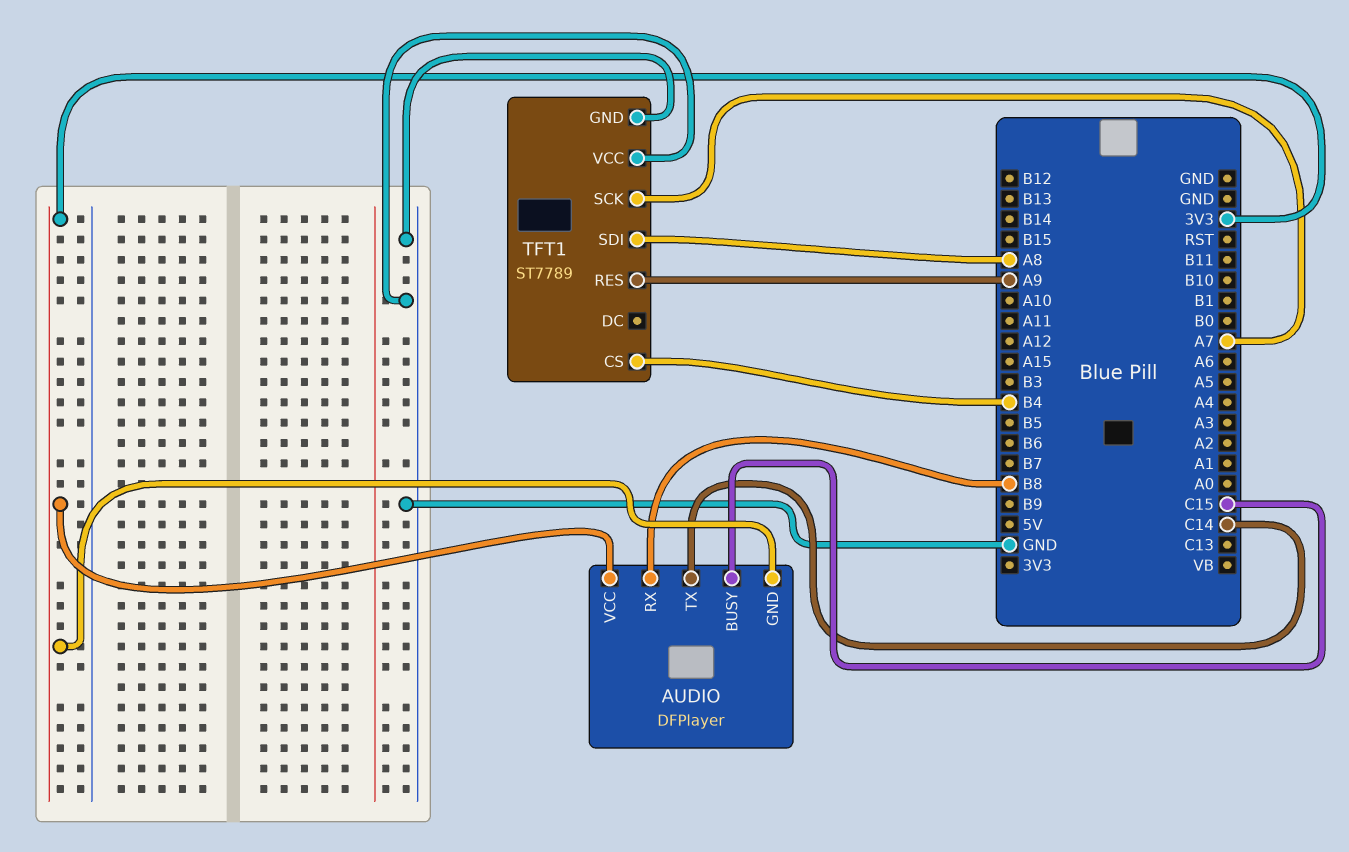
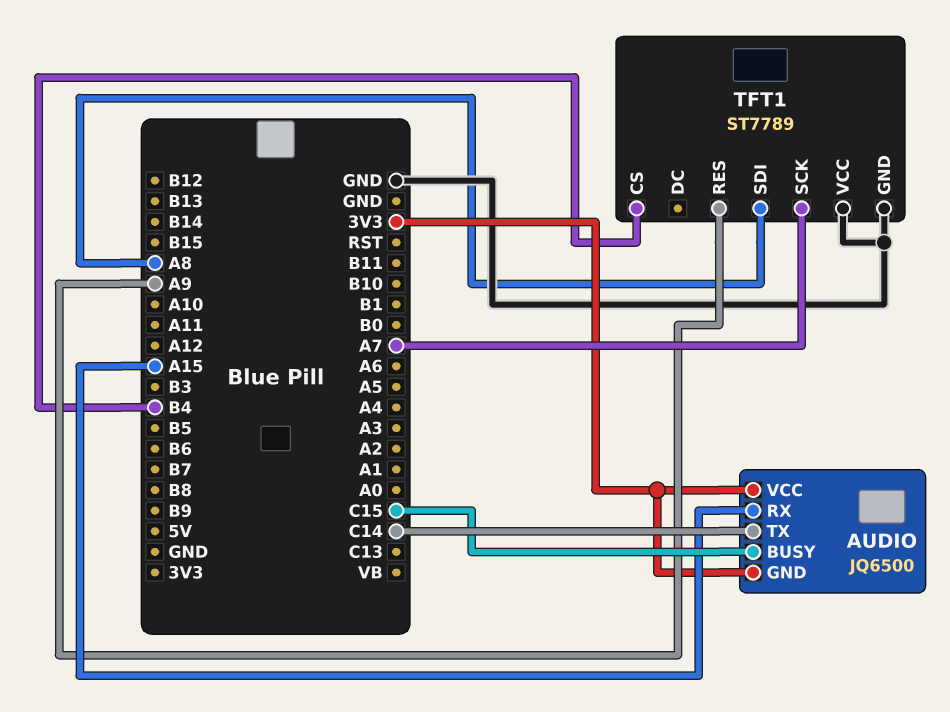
AUDIO: DFPlayer -> JQ6500
AUDIO pin RX: B8 -> A15

